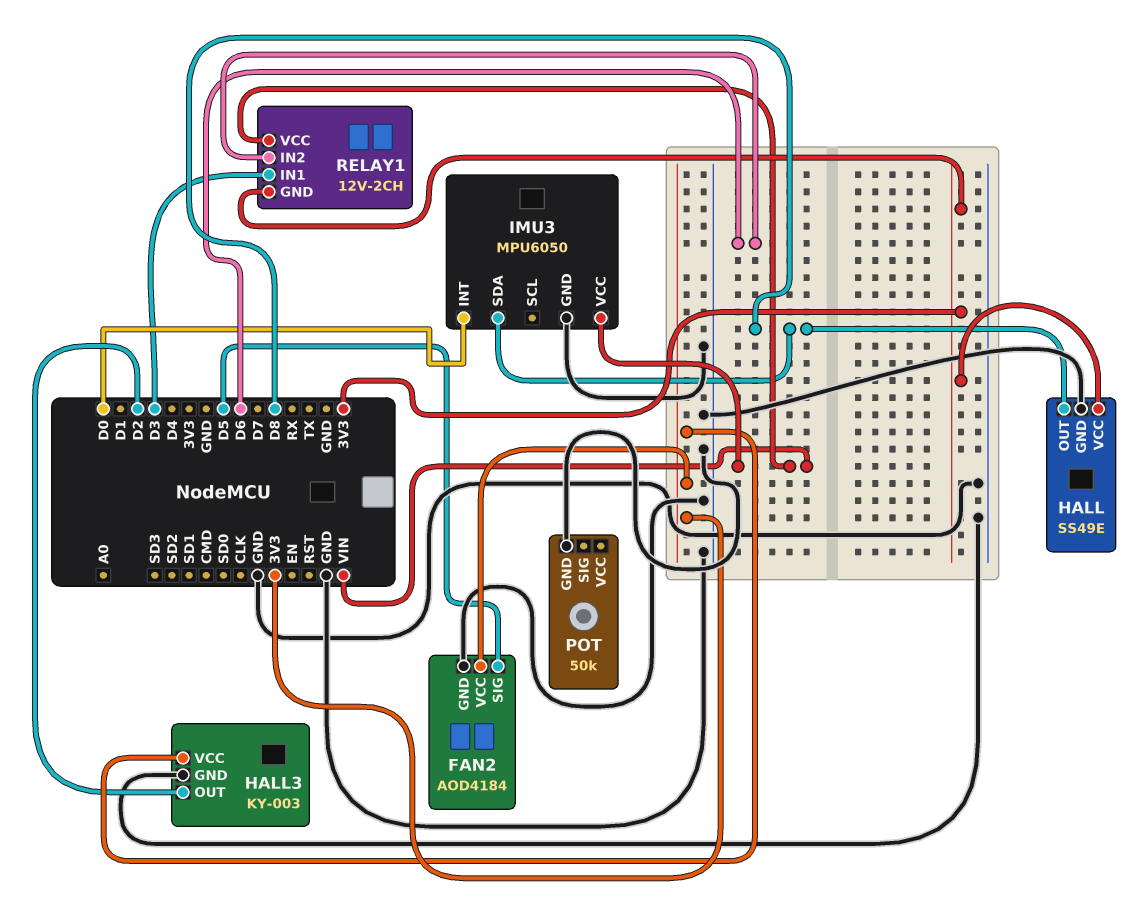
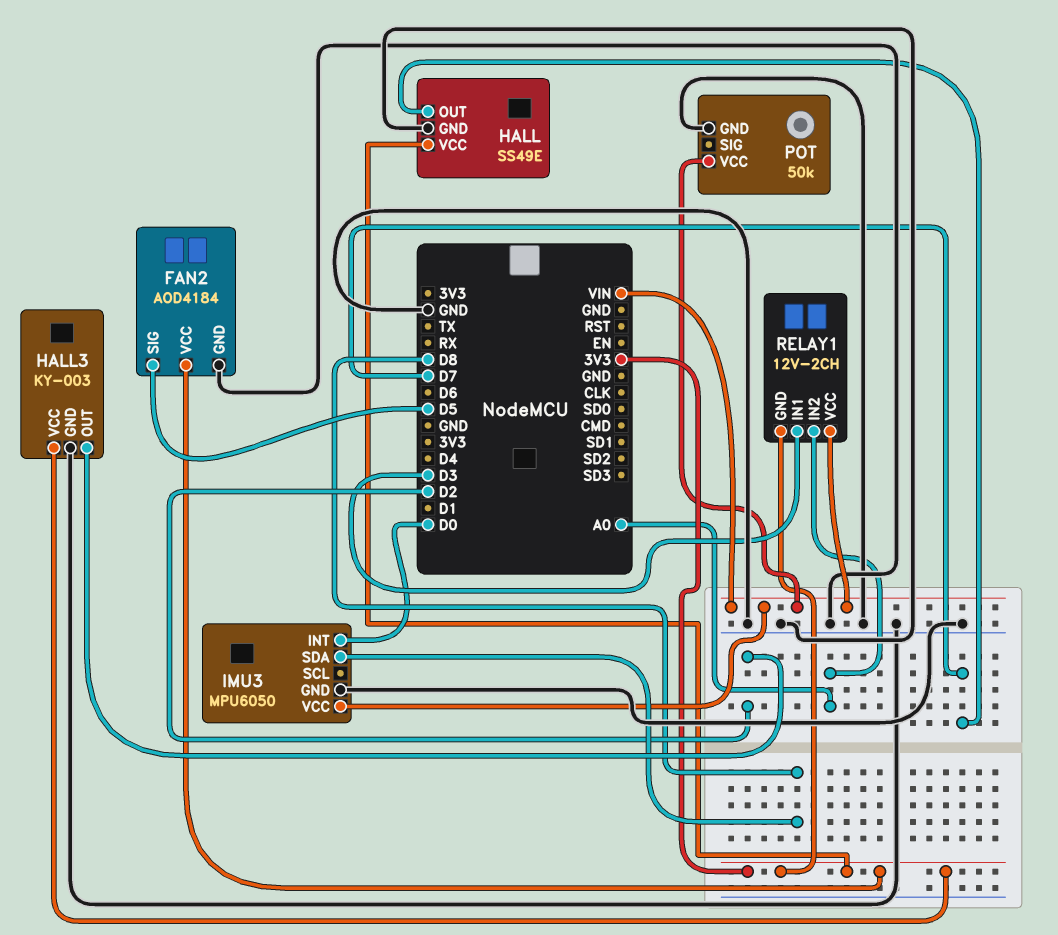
HALL pin OUT: D8 -> D7
POT pin VCC: none -> VIN
RELAY1 pin IN2: D6 -> A0

